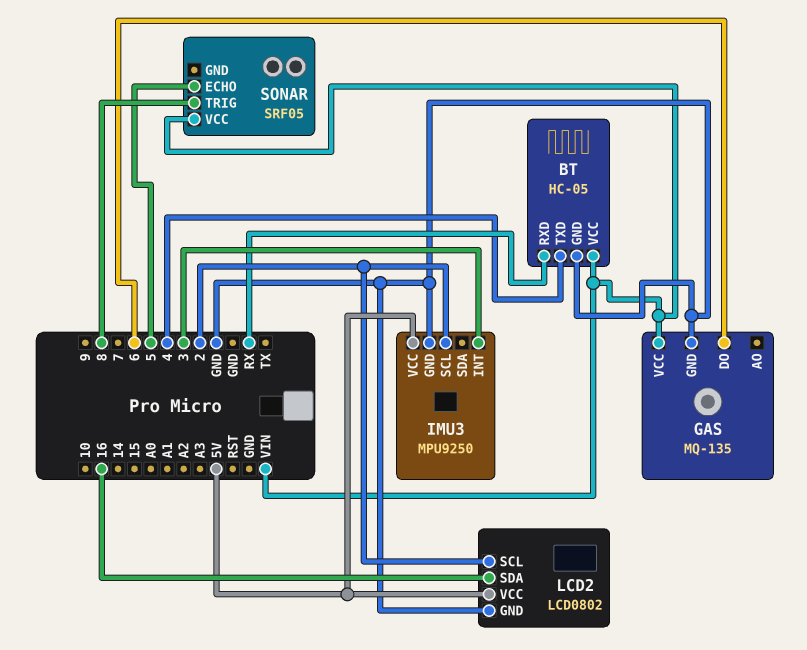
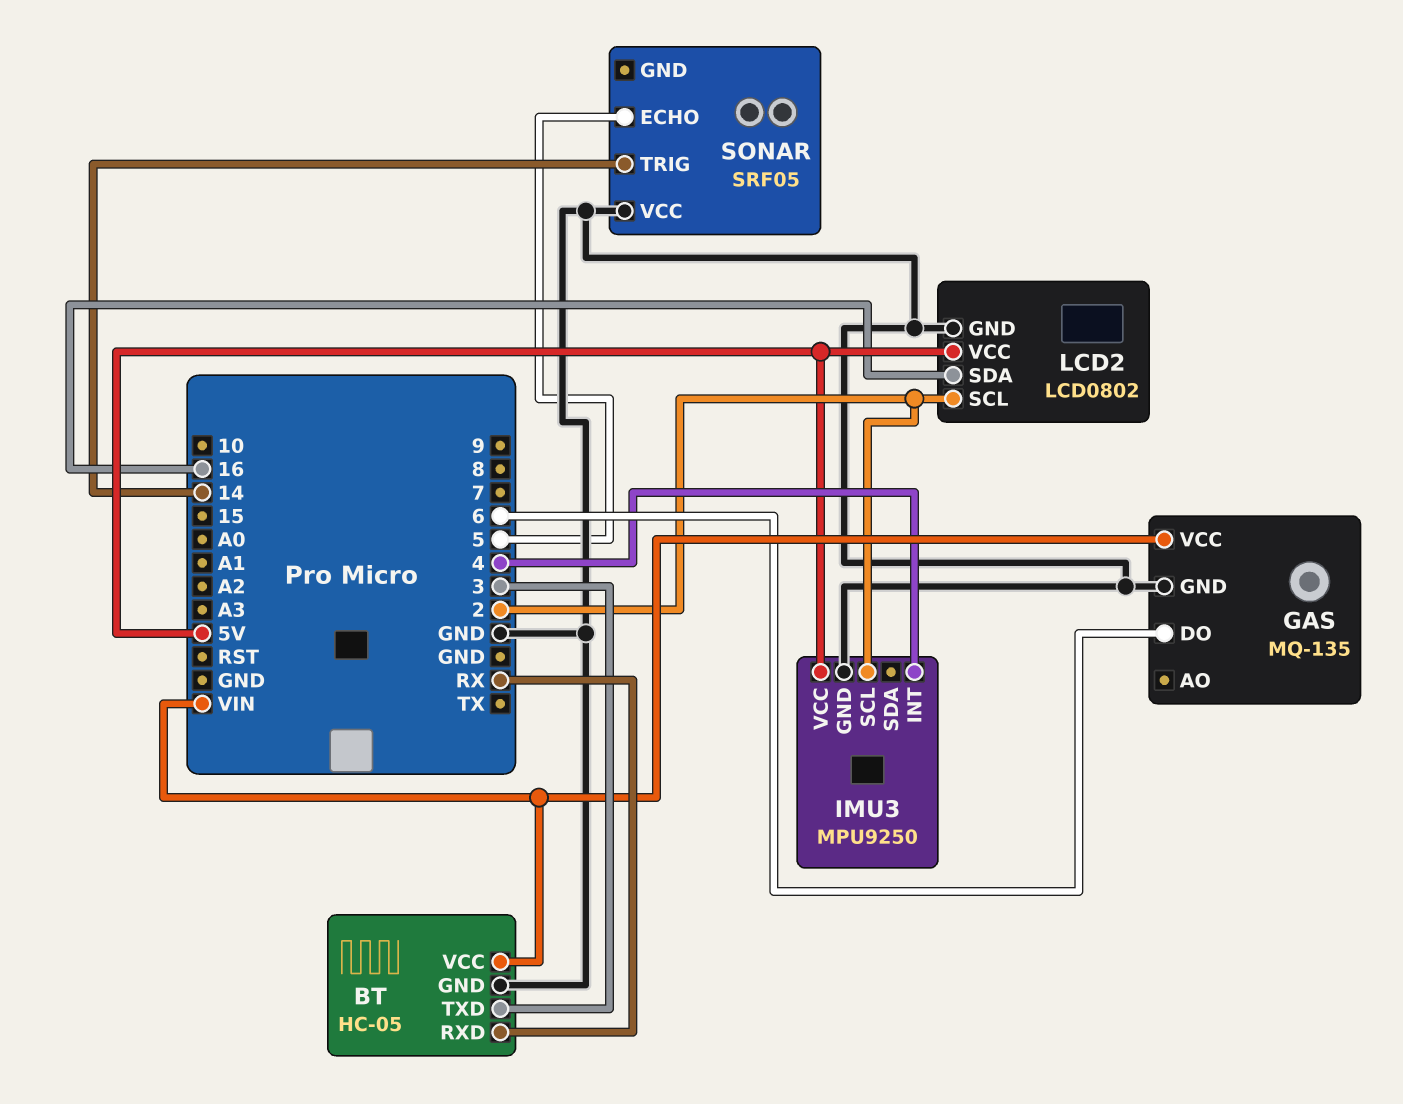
BT pin TXD: 4 -> 3
IMU3 pin INT: 3 -> 4
SONAR pin TRIG: 8 -> 14
SONAR pin VCC: VIN -> GND

